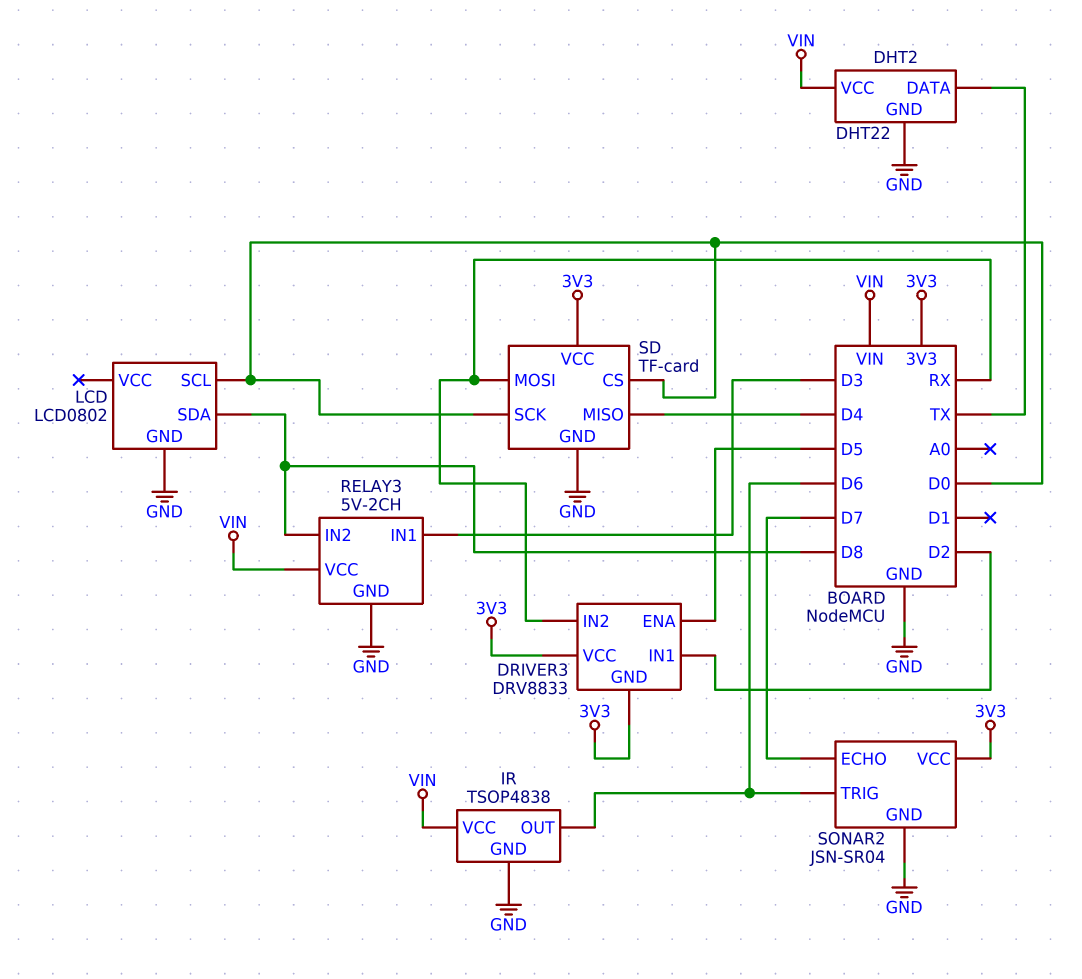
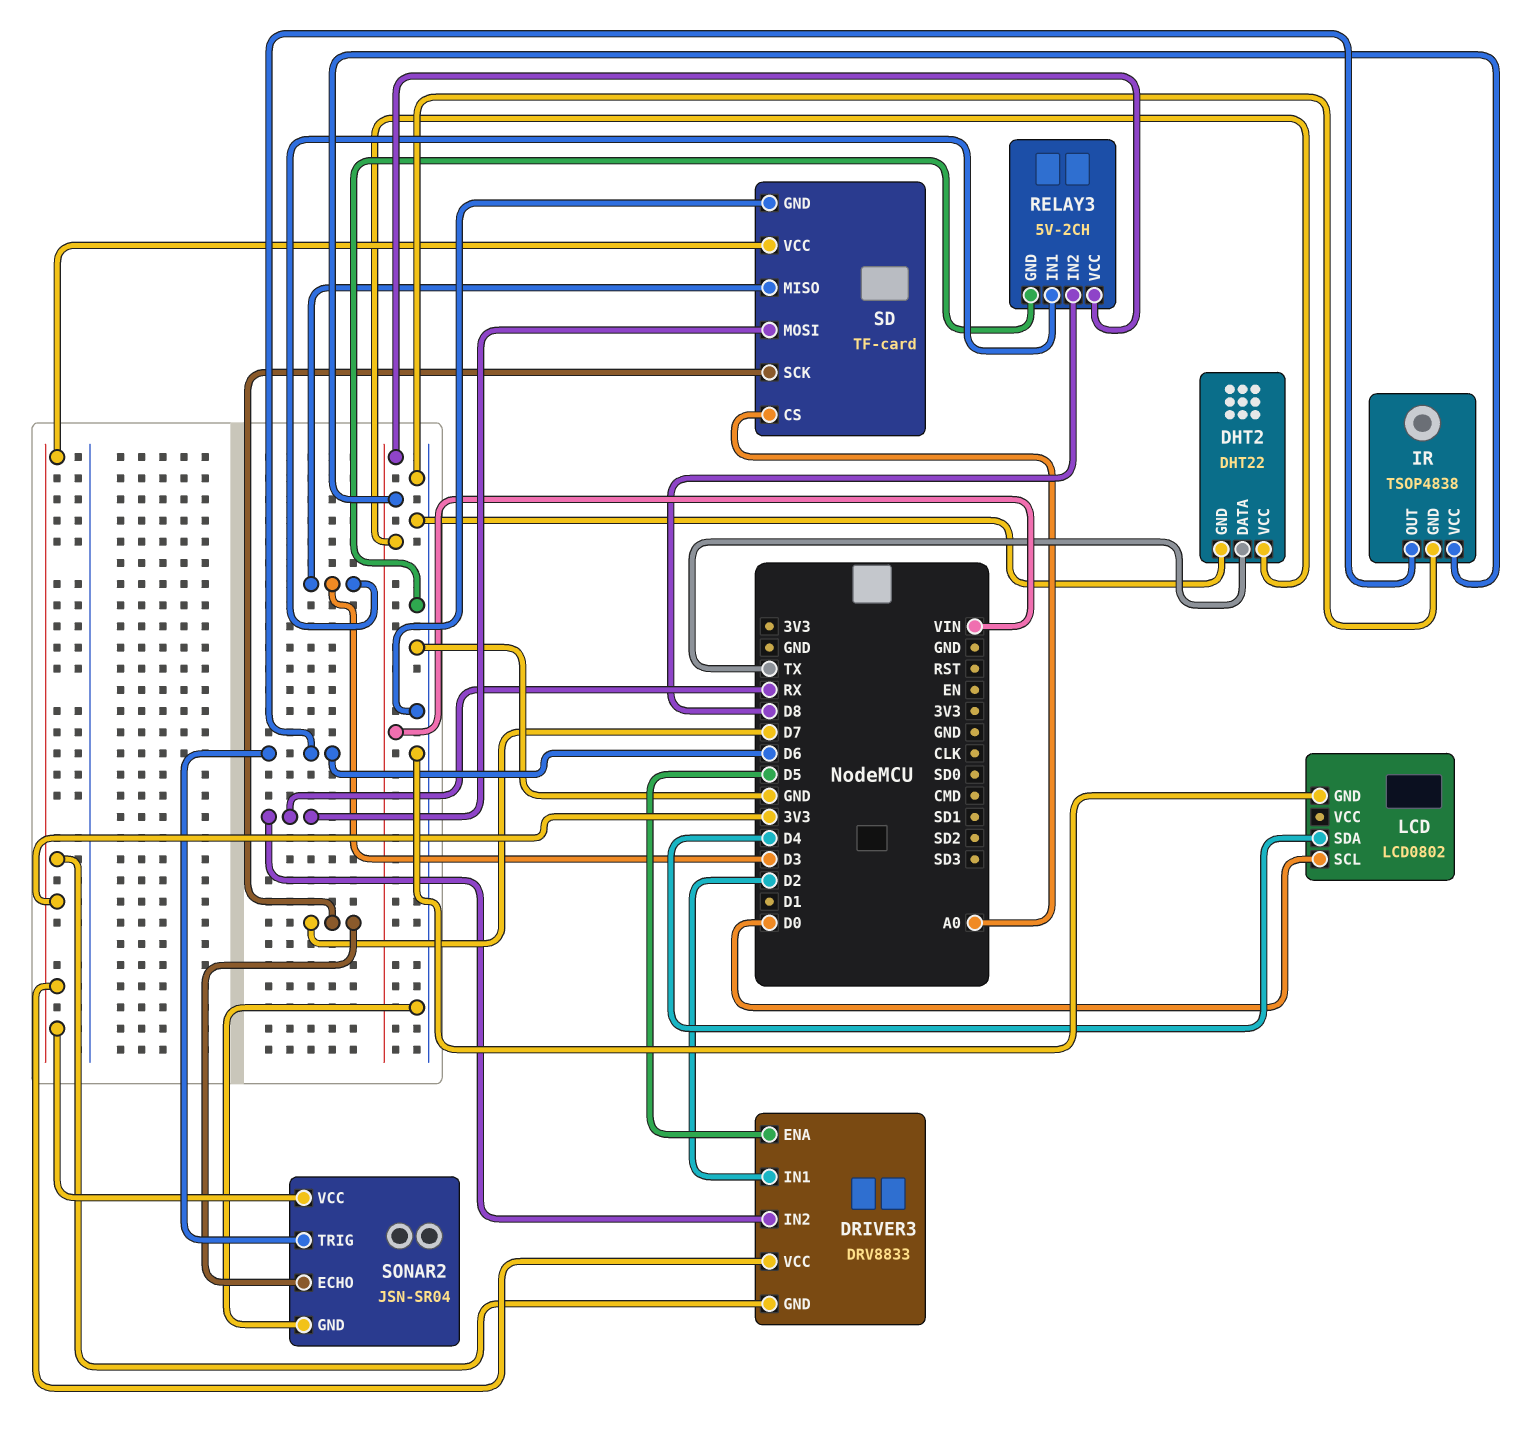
LCD pin SDA: D8 -> D4
SD pin CS: D0 -> A0
SD pin MISO: D4 -> D3
SD pin SCK: D0 -> D7

